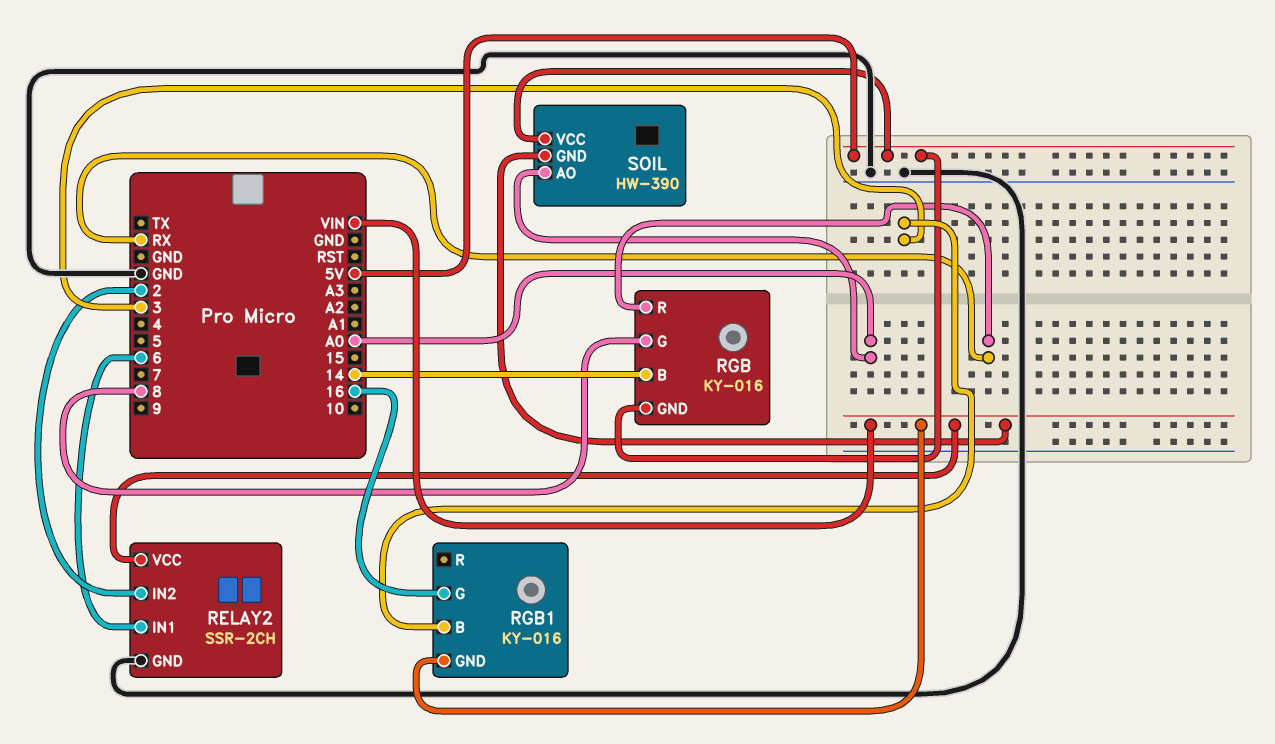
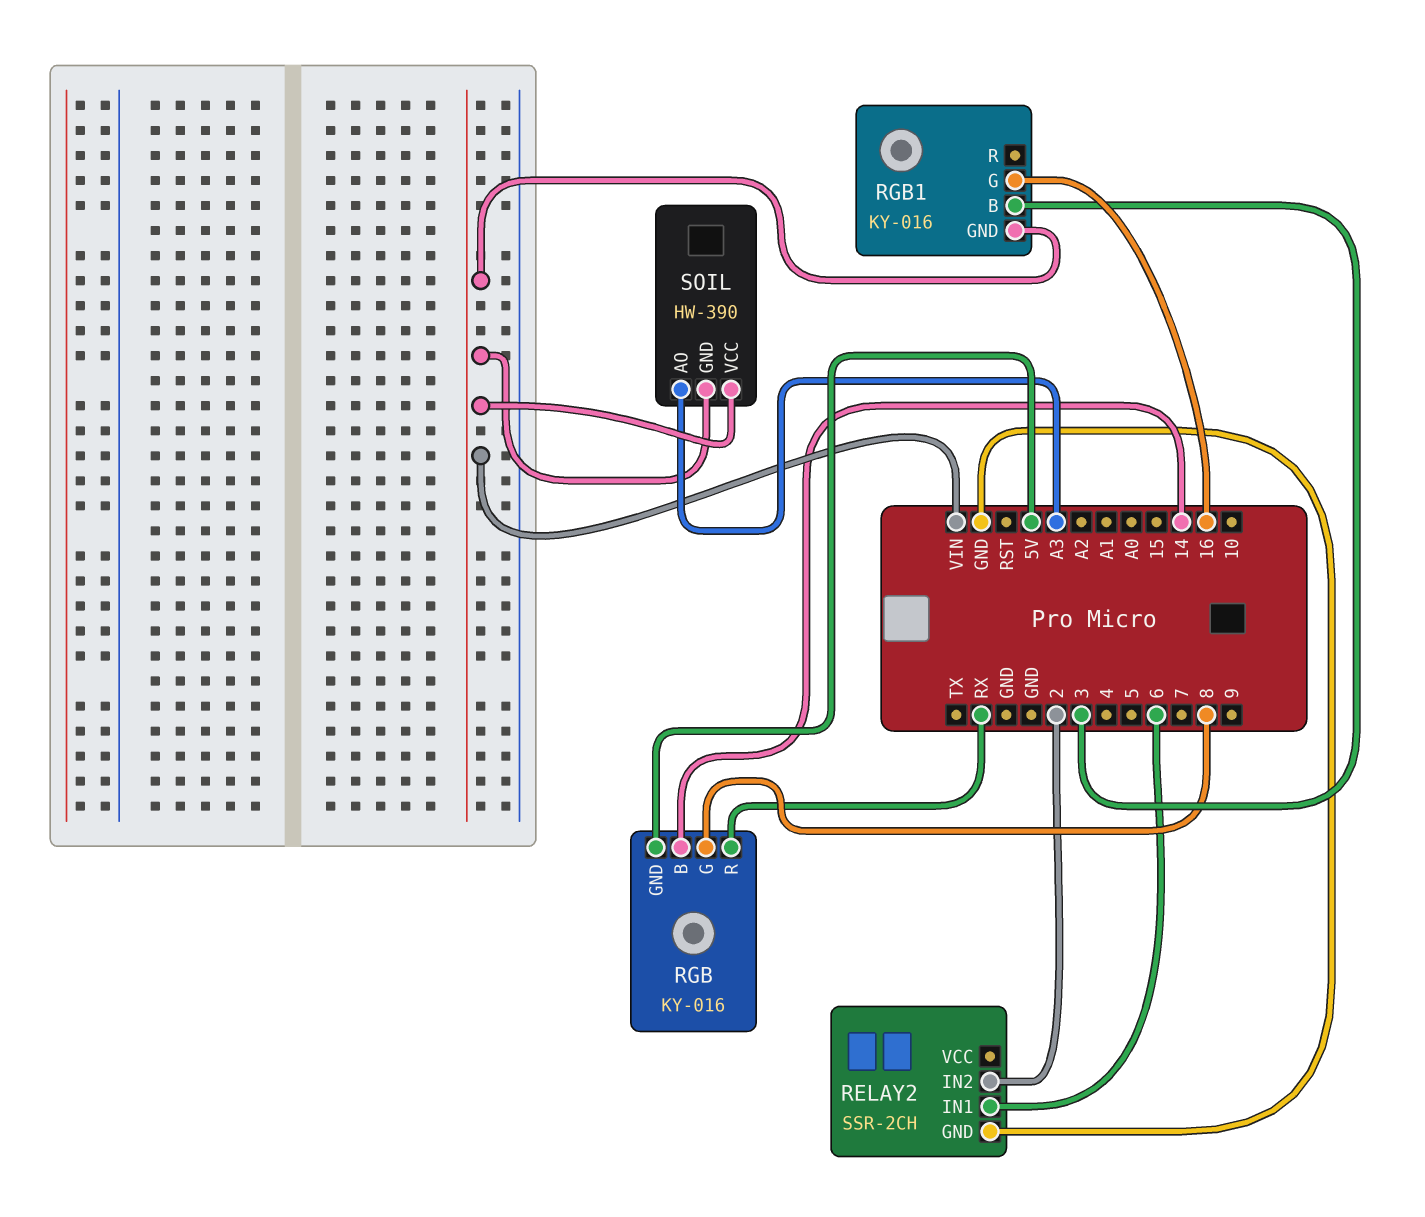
RELAY2 pin VCC: VIN -> none
SOIL pin AO: A0 -> A3
SOIL pin VCC: 5V -> VIN

